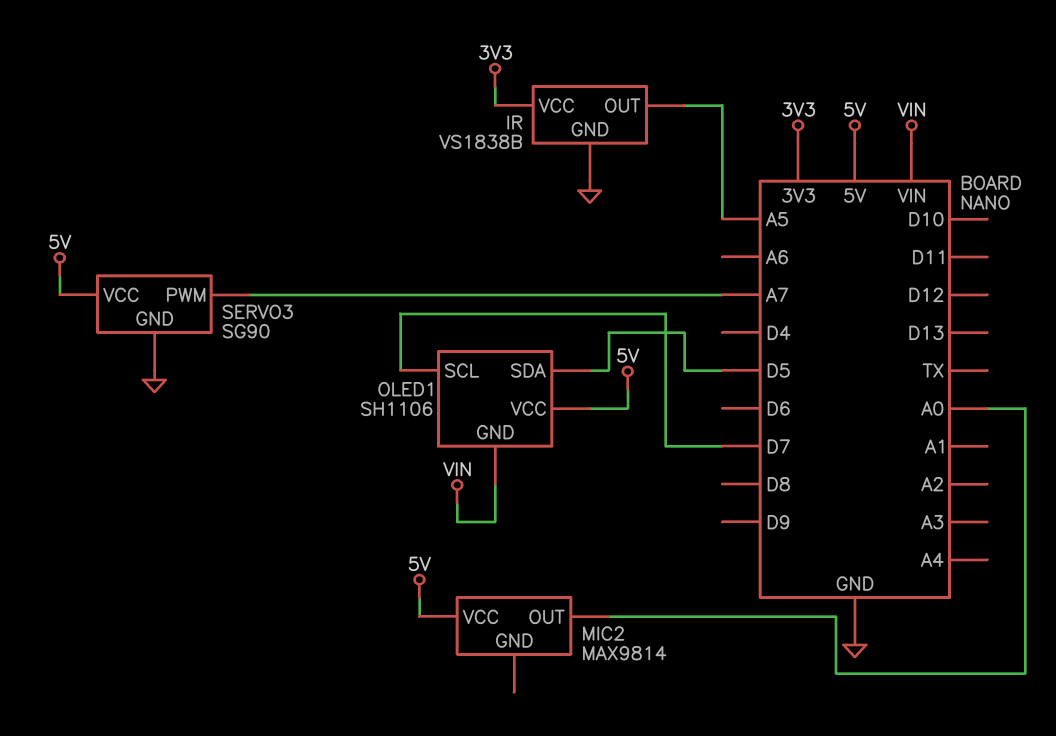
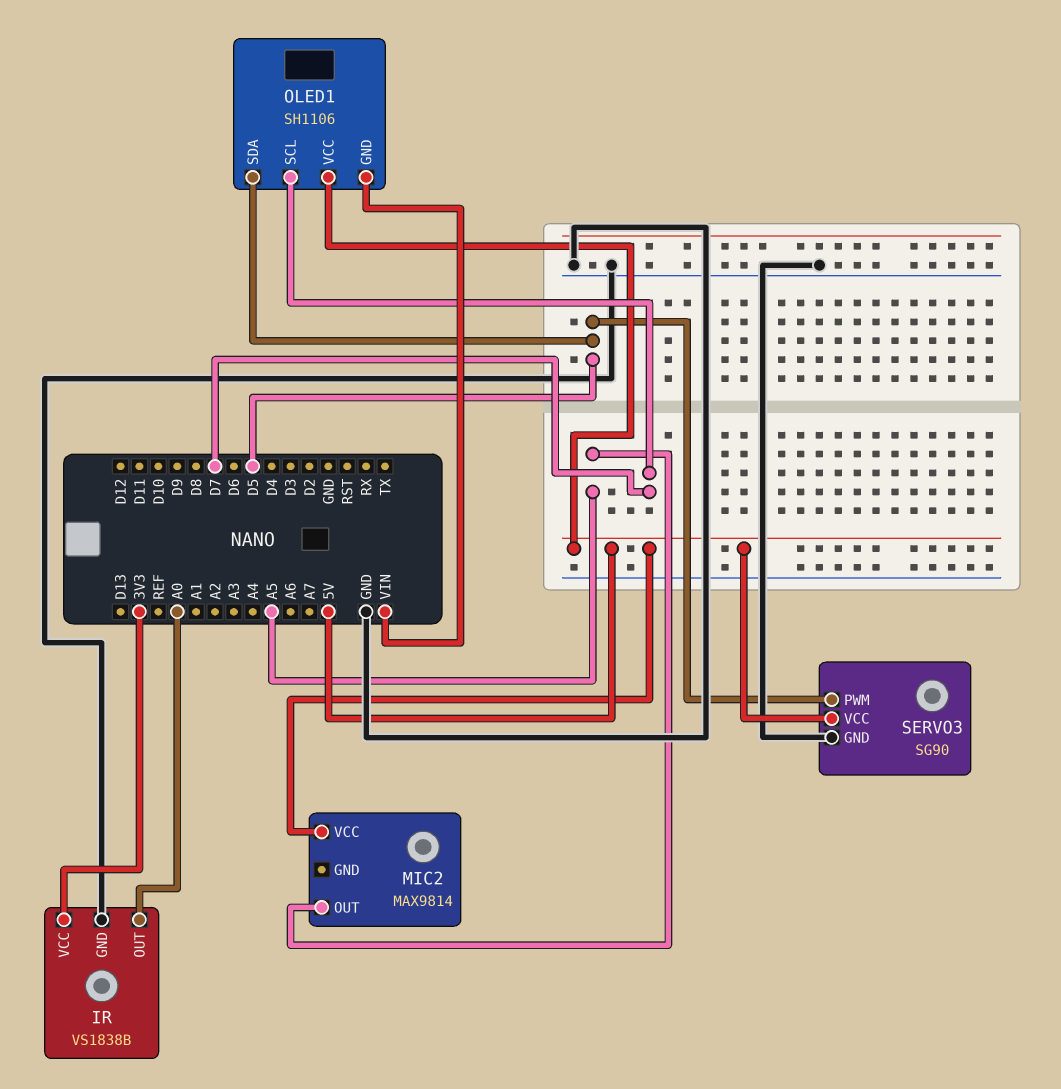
IR pin OUT: A5 -> A0
MIC2 pin OUT: A0 -> A5
SERVO3 pin PWM: A7 -> D5

